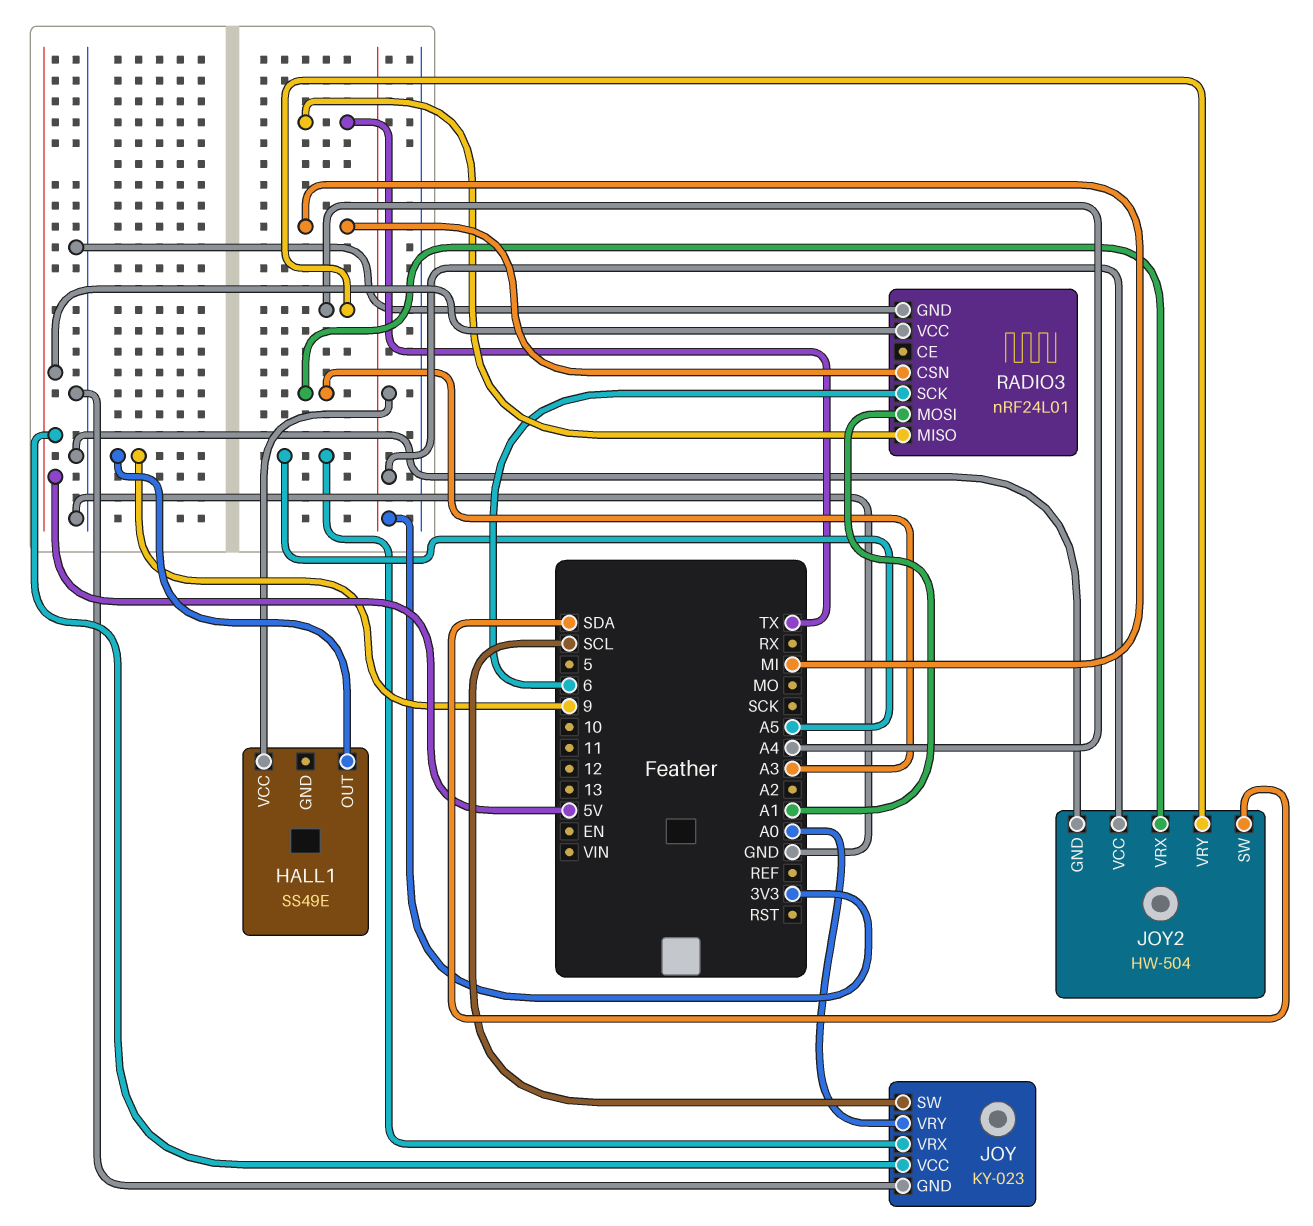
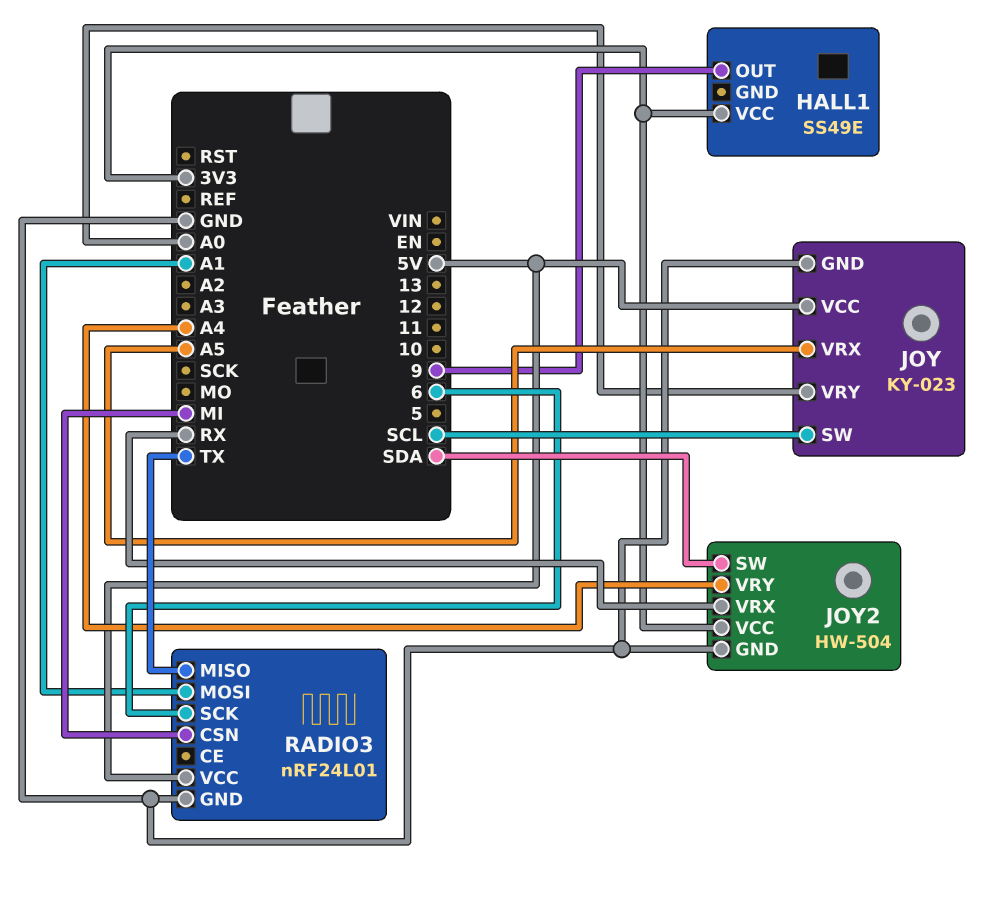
JOY2 pin VRX: A3 -> RX

